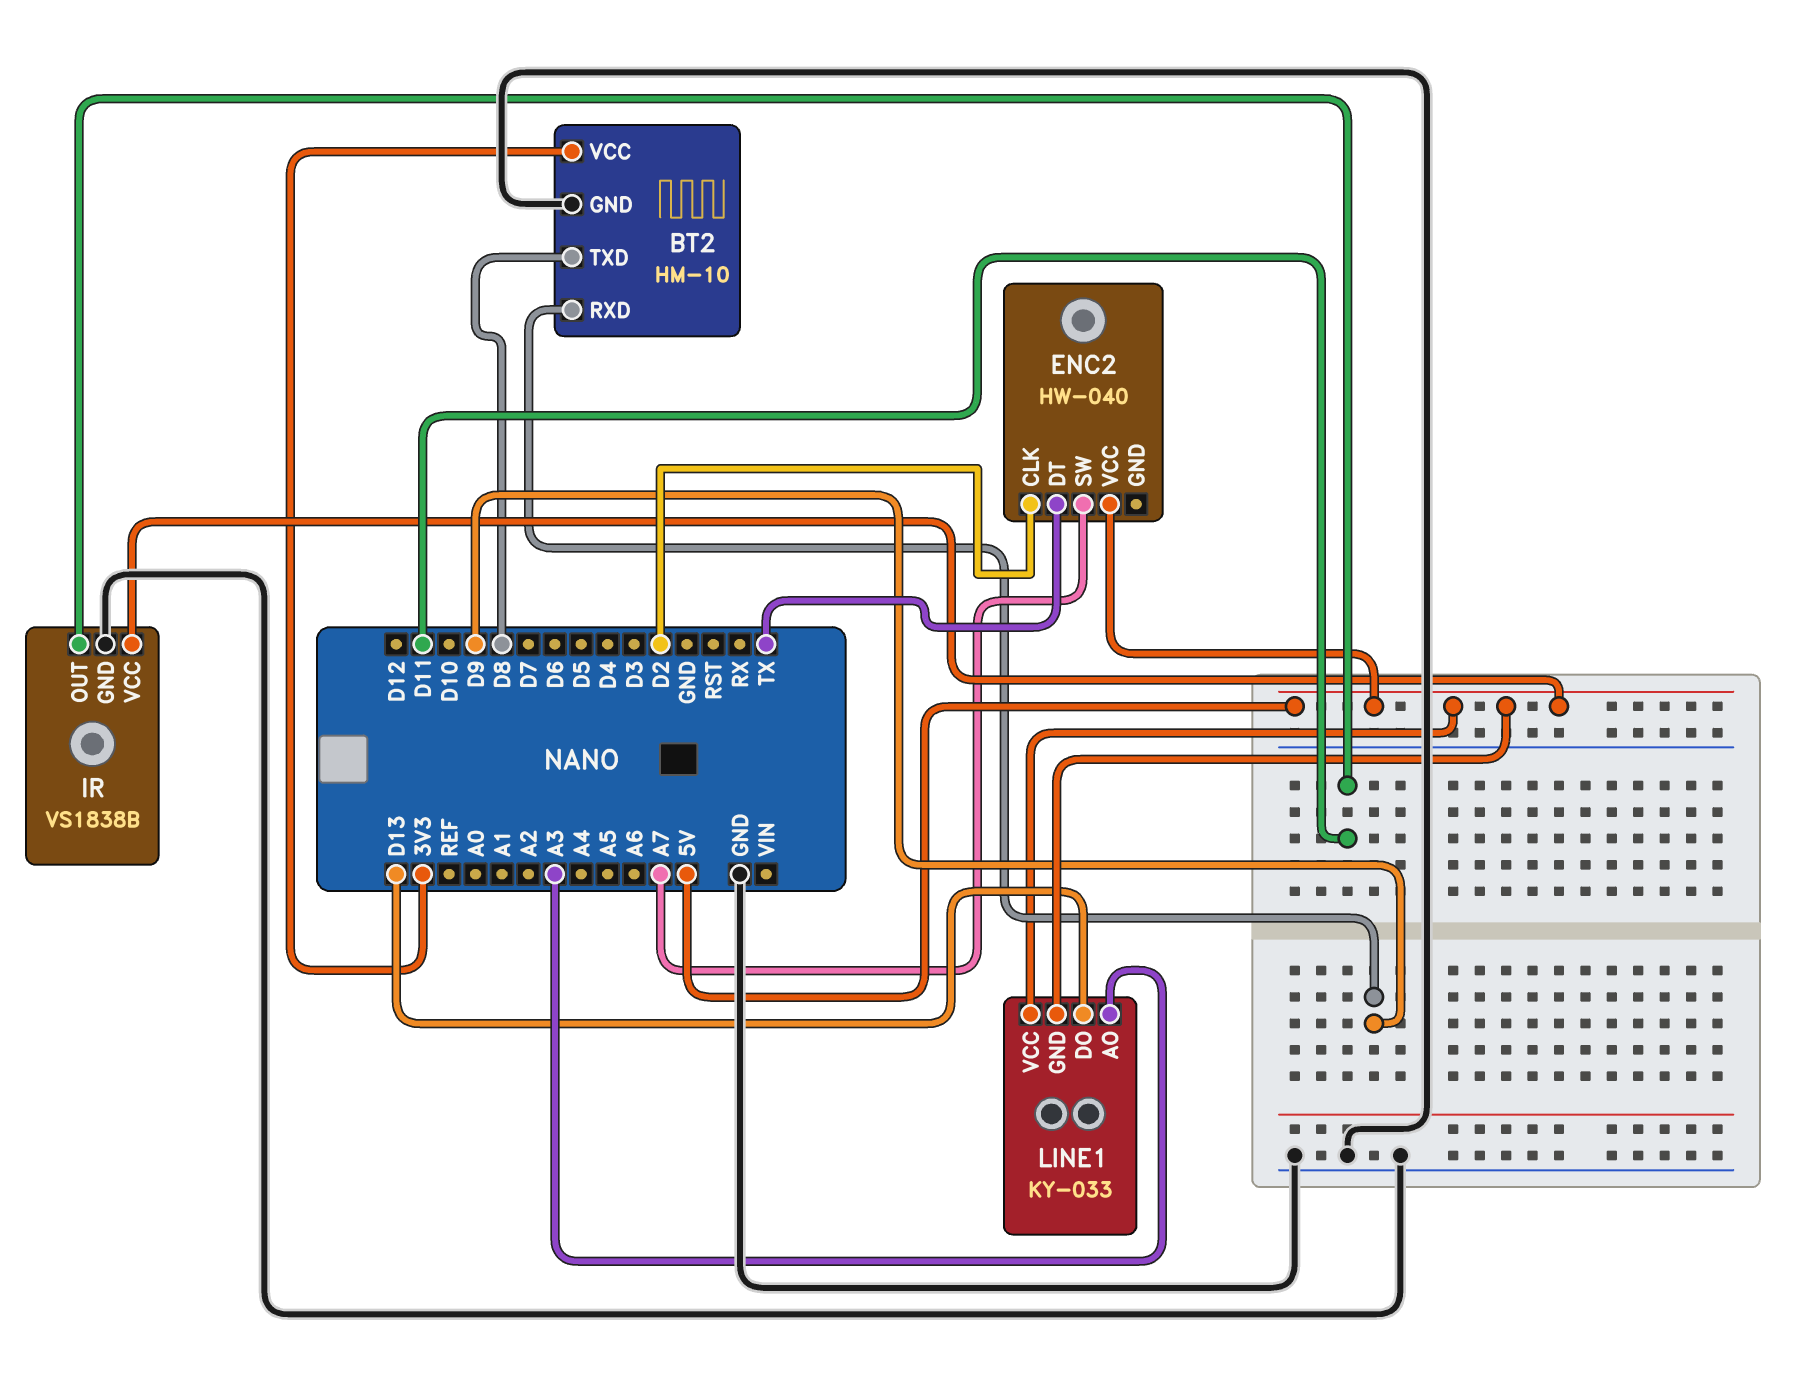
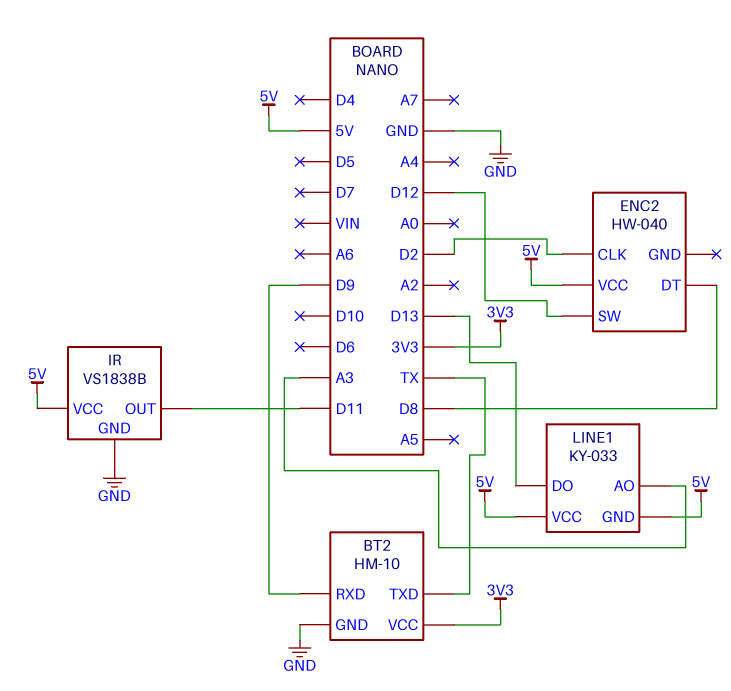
BT2 pin TXD: D8 -> TX
ENC2 pin DT: TX -> D8
ENC2 pin SW: A7 -> D12

